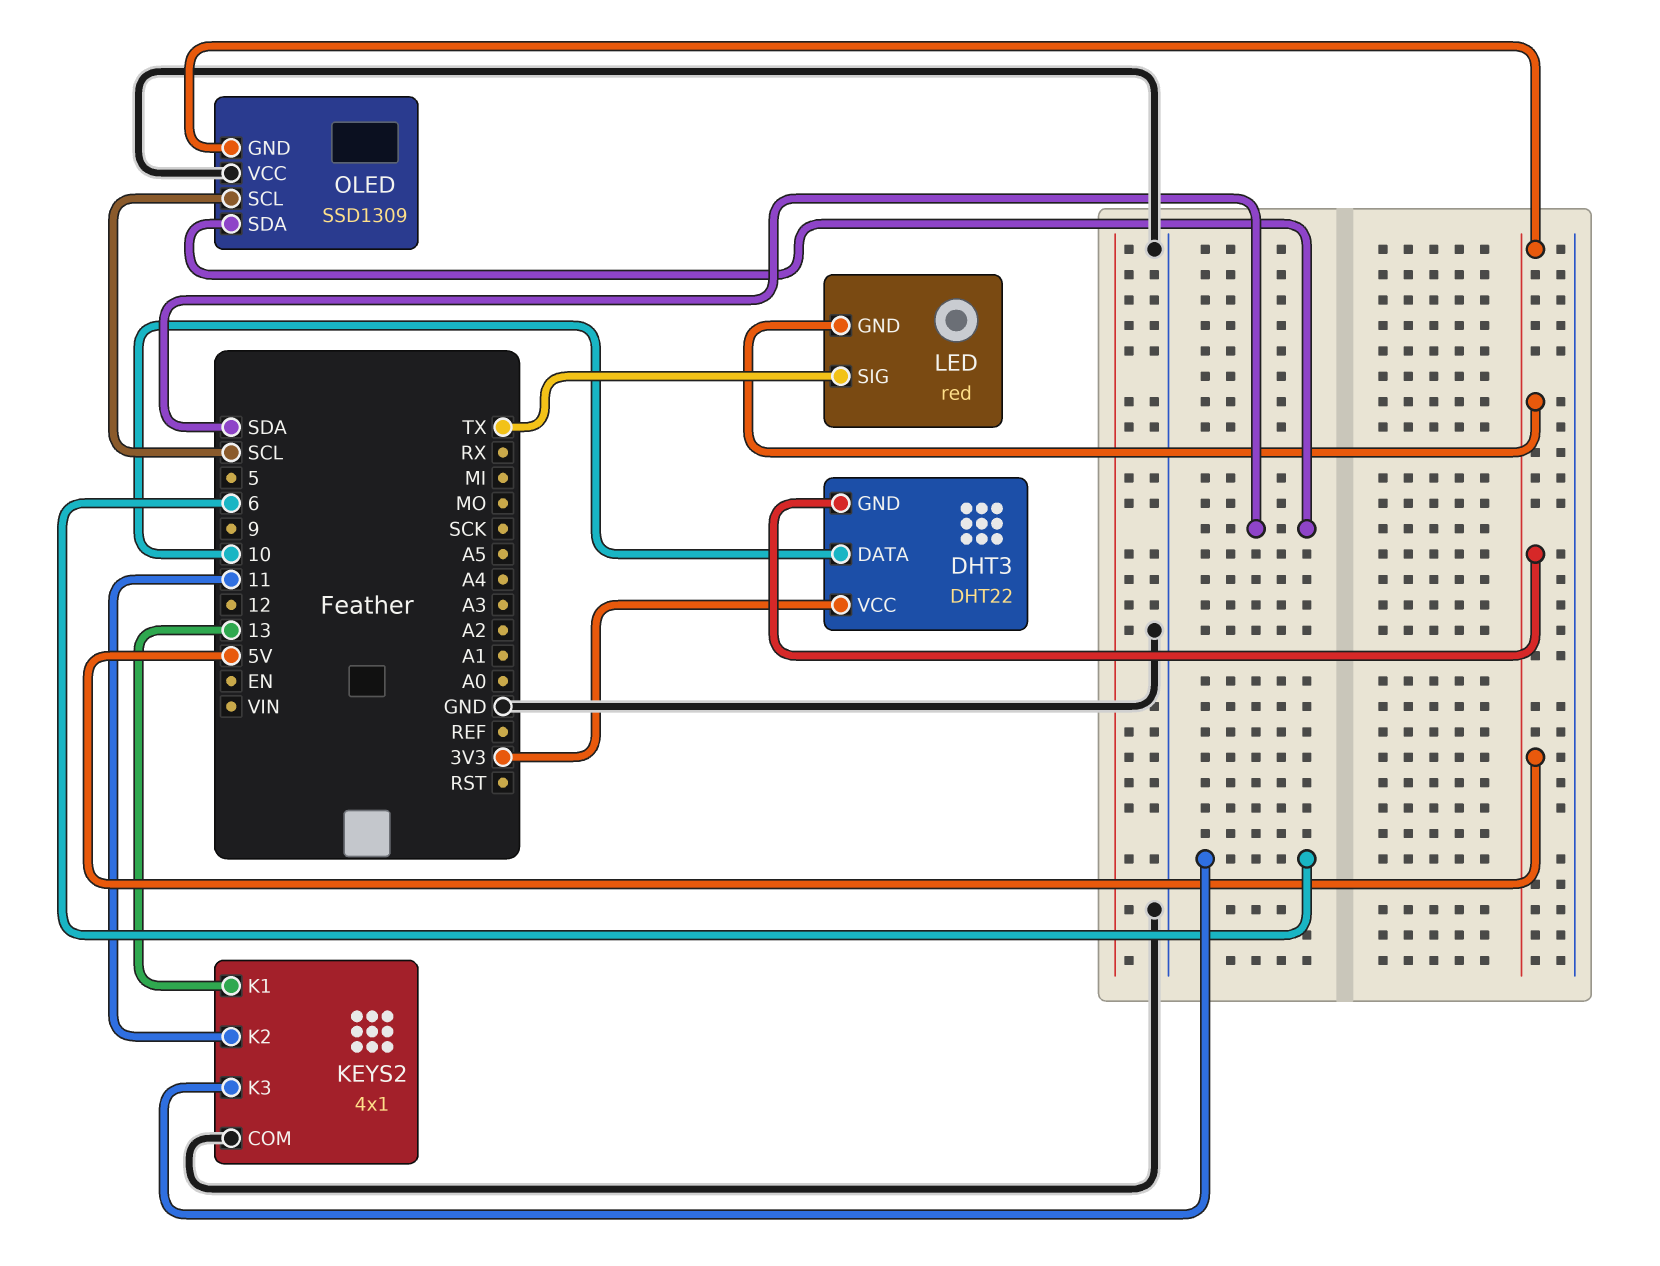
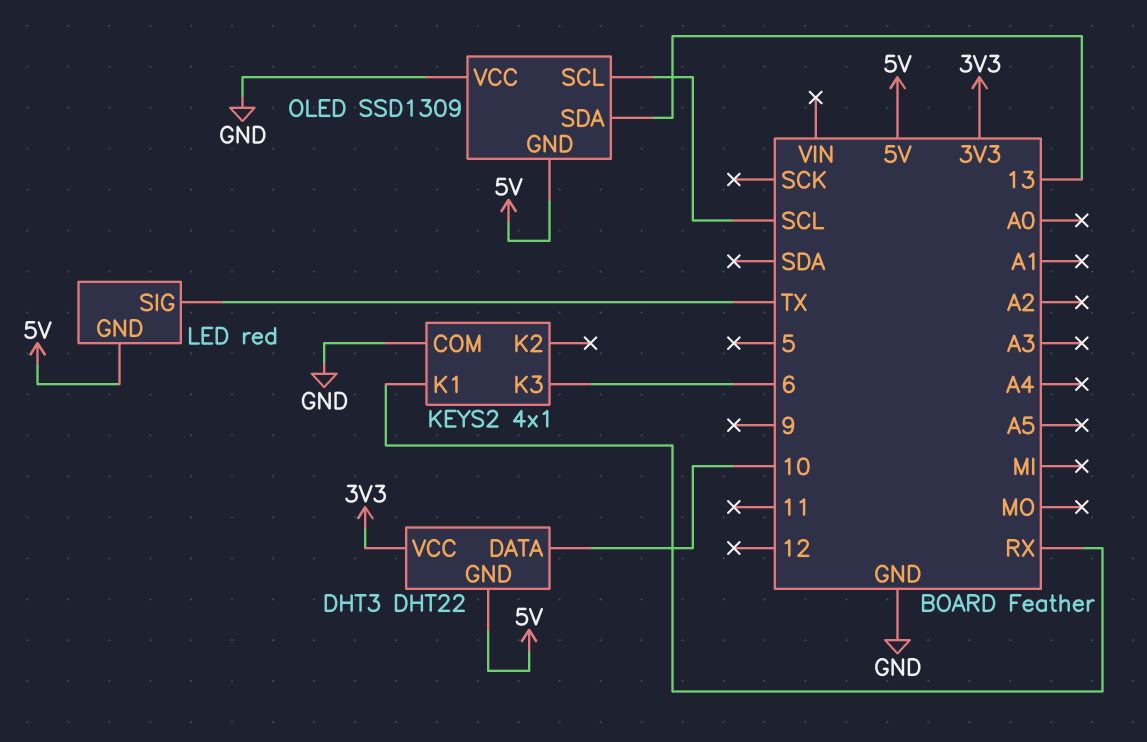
KEYS2 pin K1: 13 -> RX
KEYS2 pin K2: 11 -> none
OLED pin SDA: SDA -> 13

